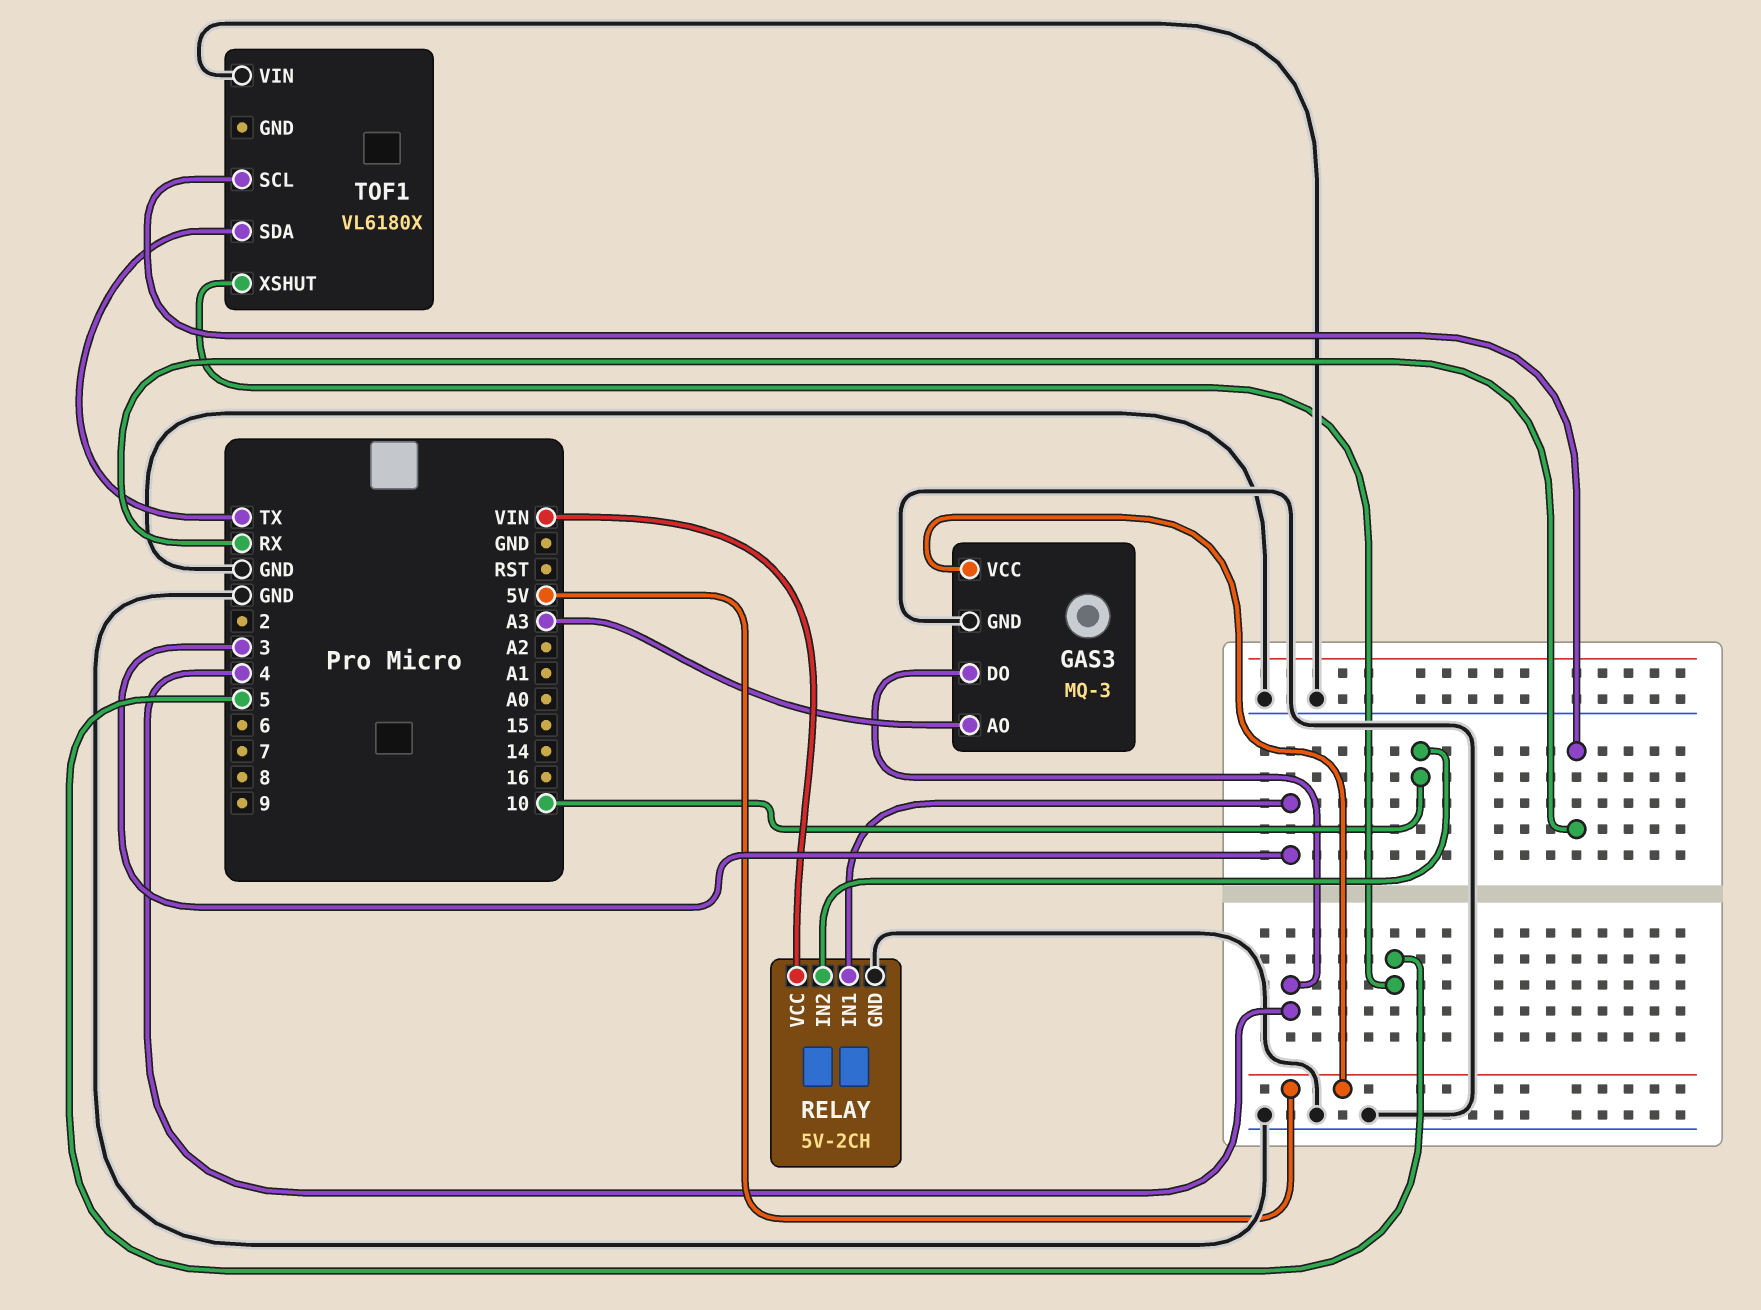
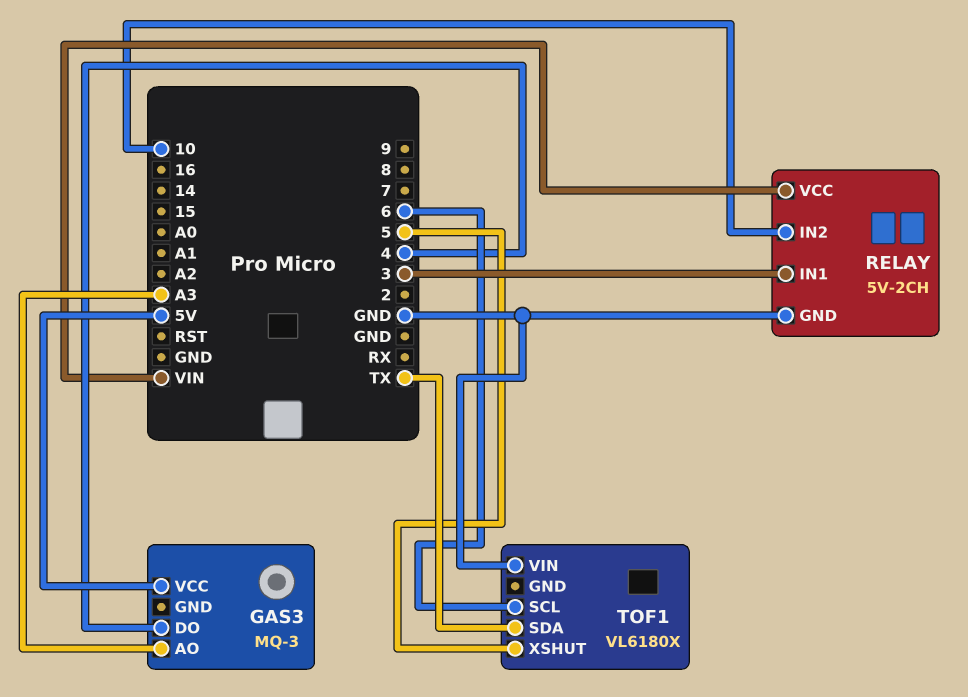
GAS3 pin GND: GND -> none
TOF1 pin SCL: RX -> 6

